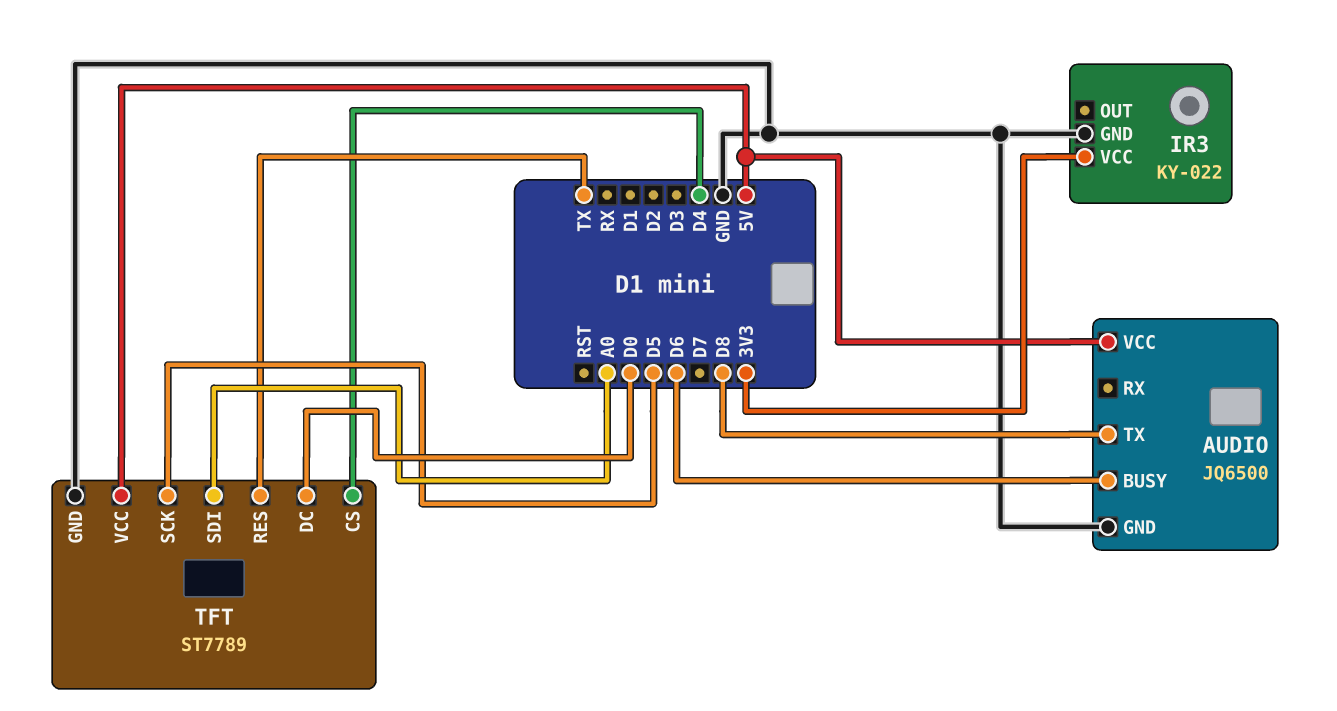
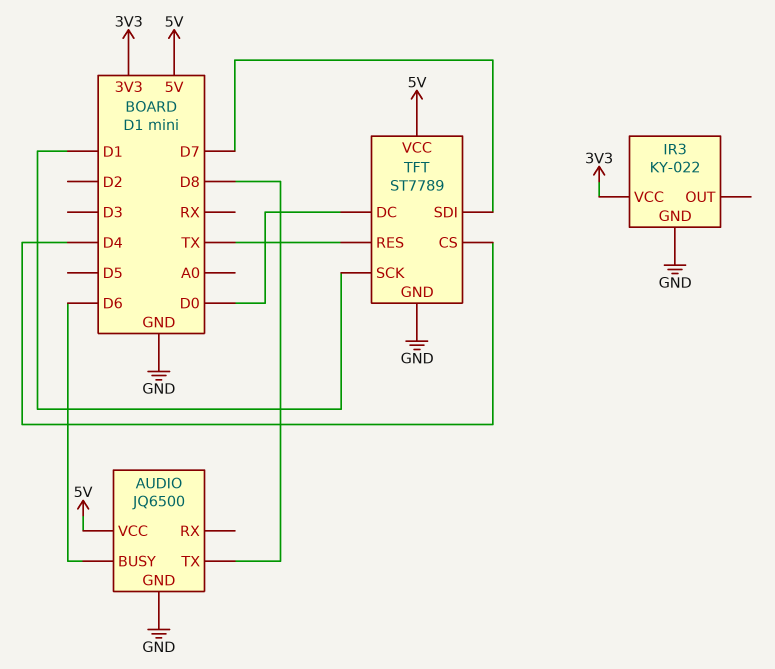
TFT pin SCK: D5 -> D1
TFT pin SDI: A0 -> D7

